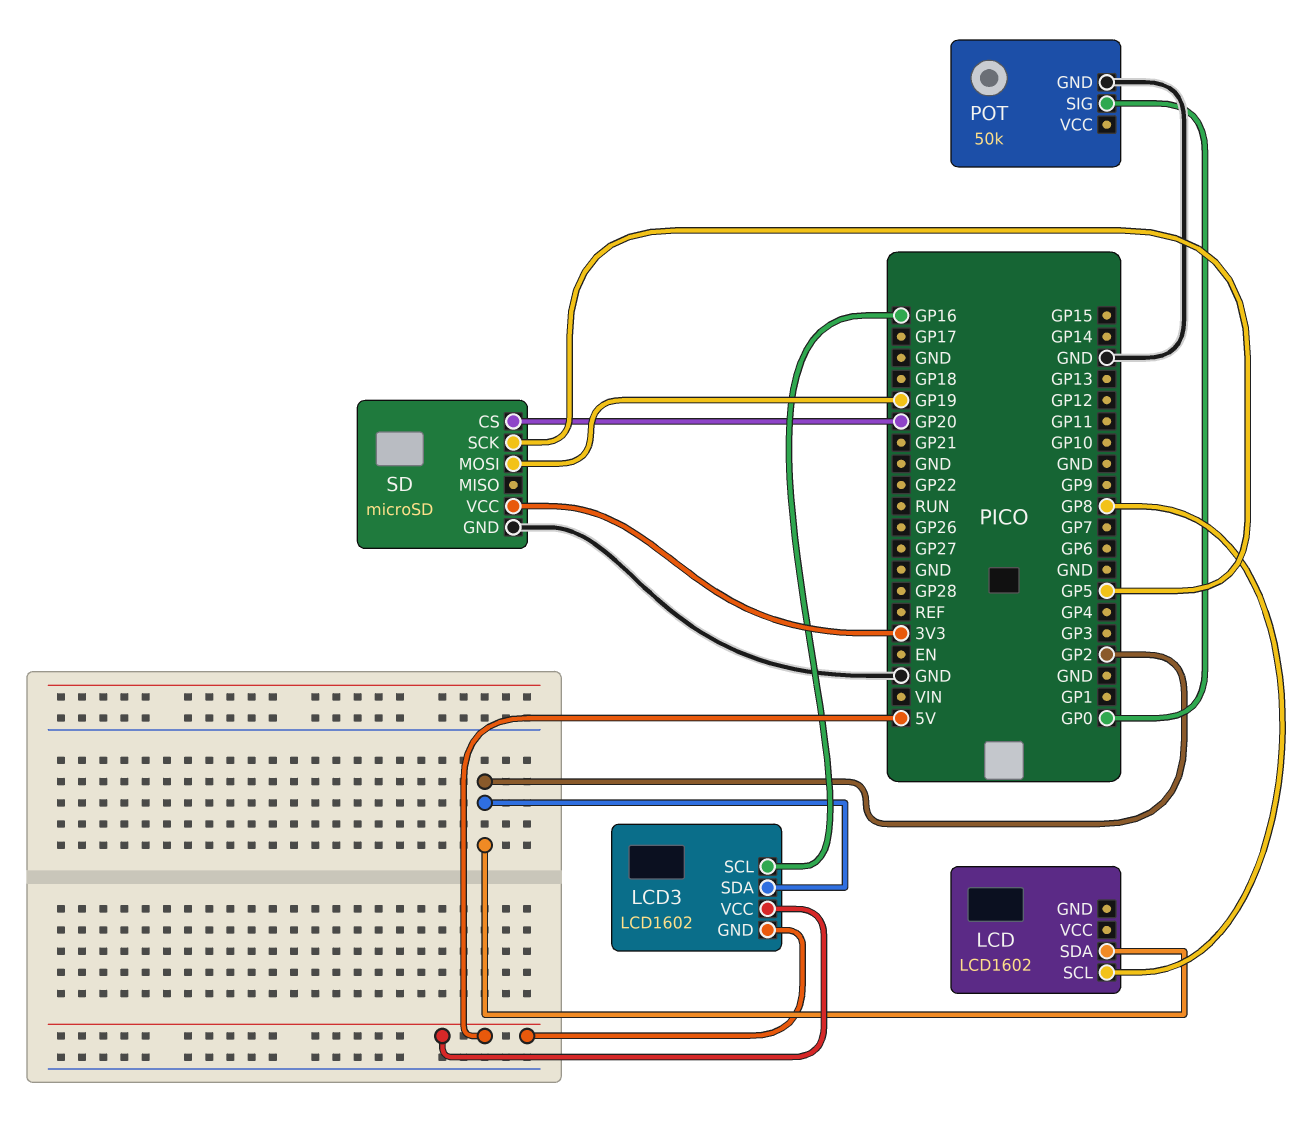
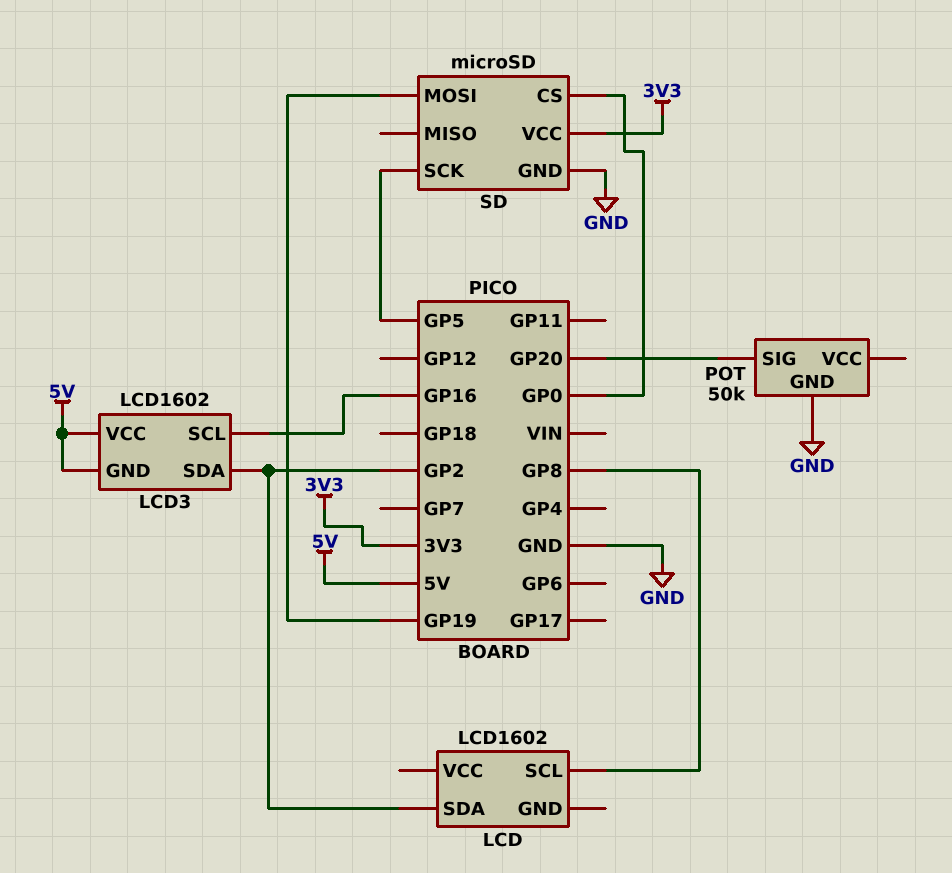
POT pin SIG: GP0 -> GP20
SD pin CS: GP20 -> GP0

